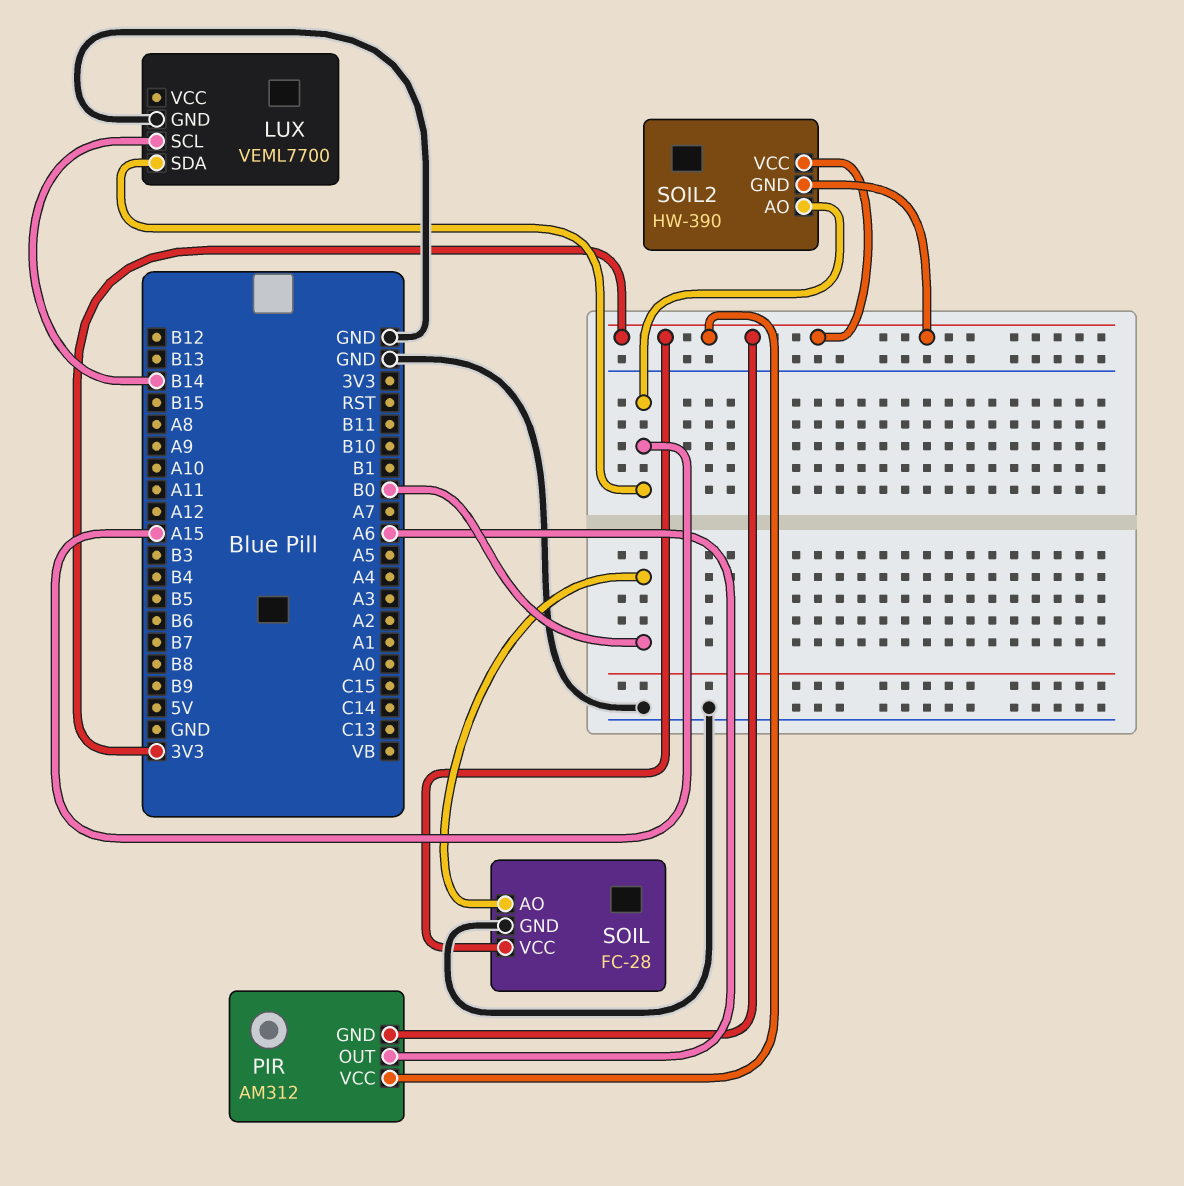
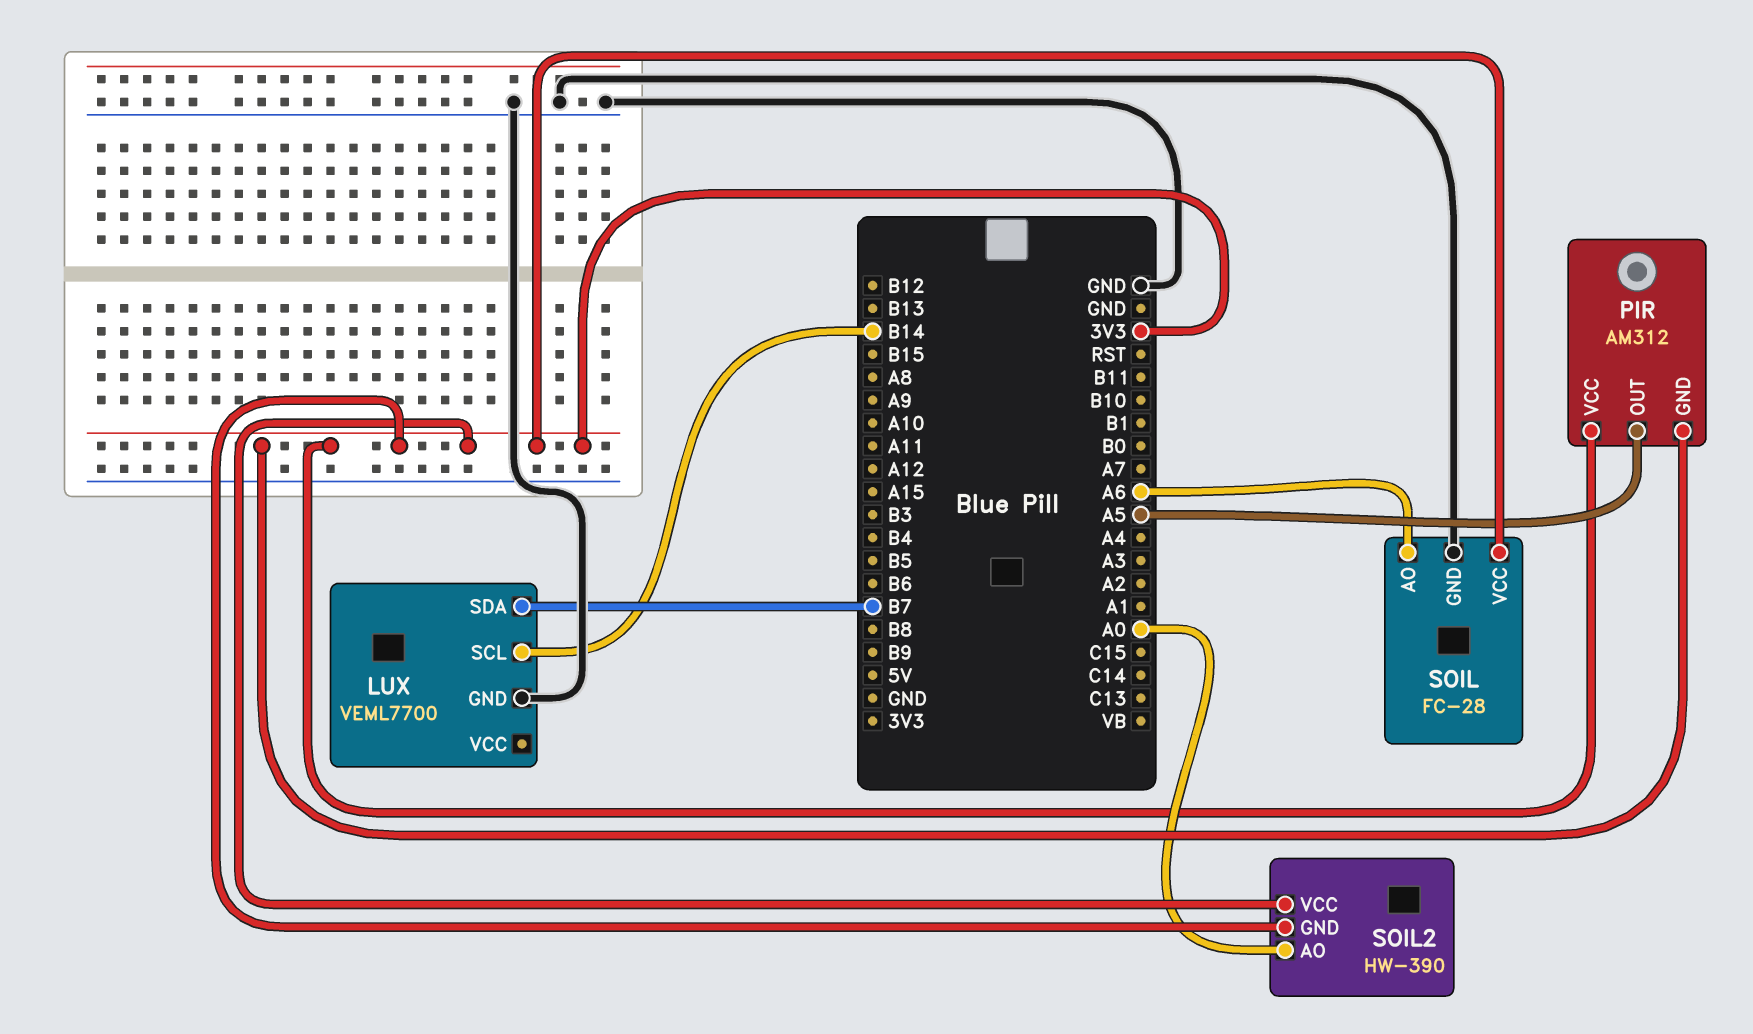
LUX pin SDA: A15 -> B7
PIR pin OUT: A6 -> A5
SOIL pin AO: B0 -> A6
SOIL2 pin AO: A15 -> A0

